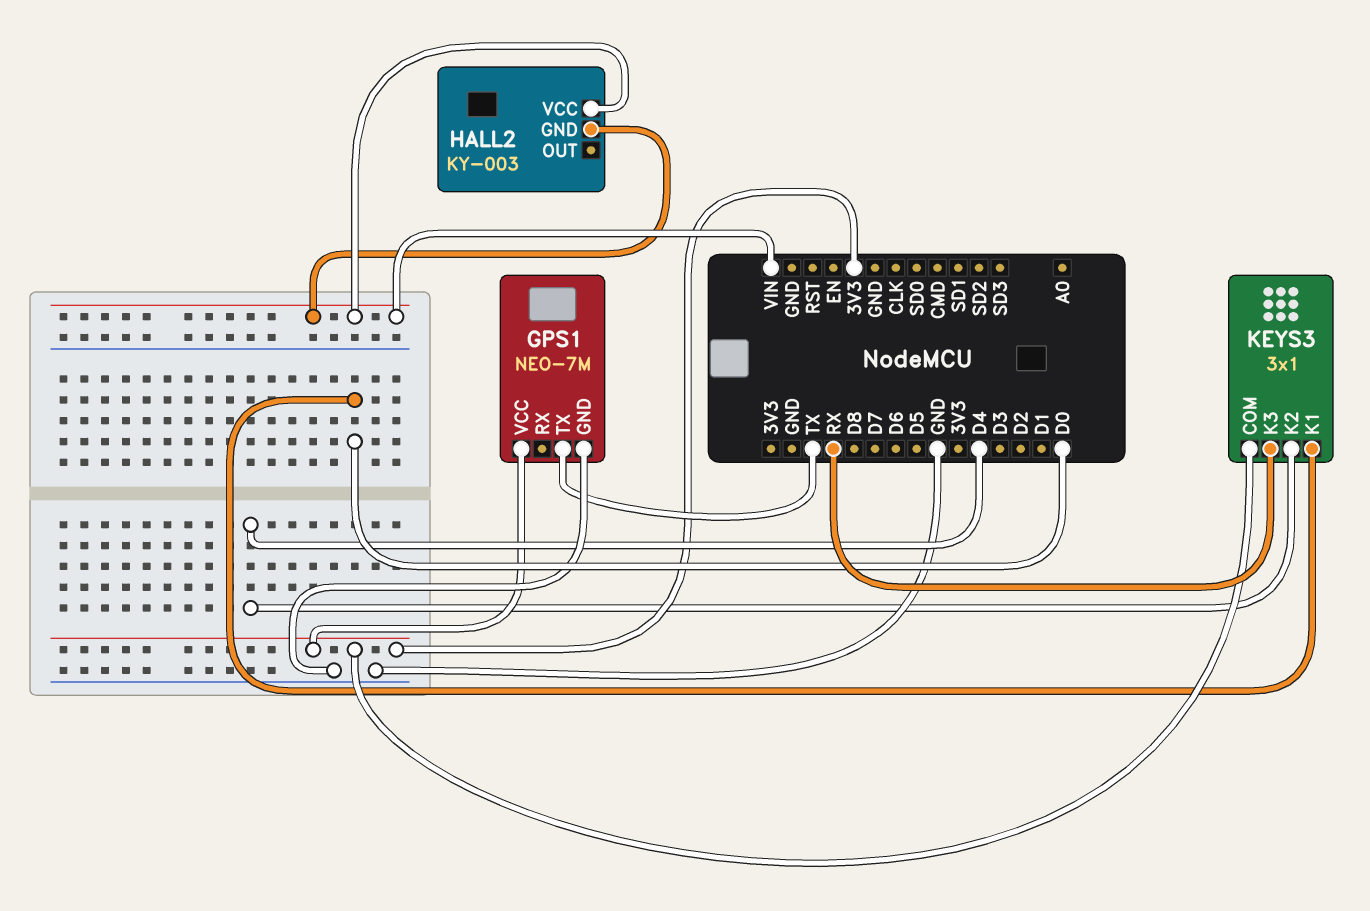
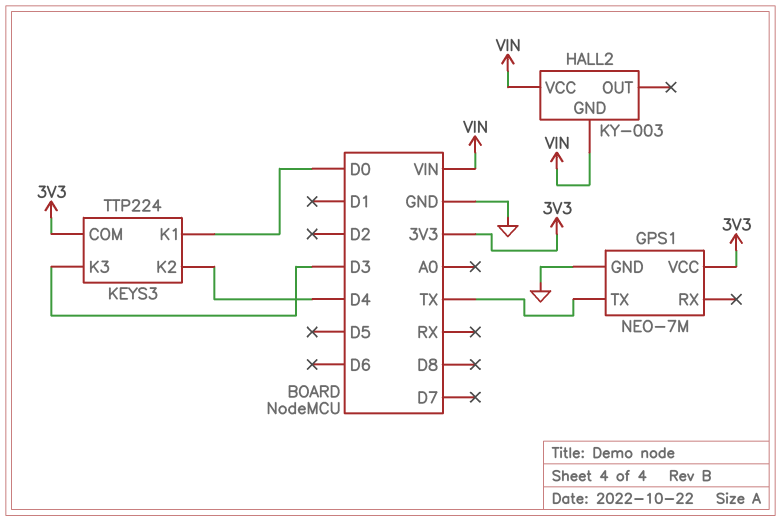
KEYS3: 3x1 -> TTP224
KEYS3 pin K3: RX -> D3

